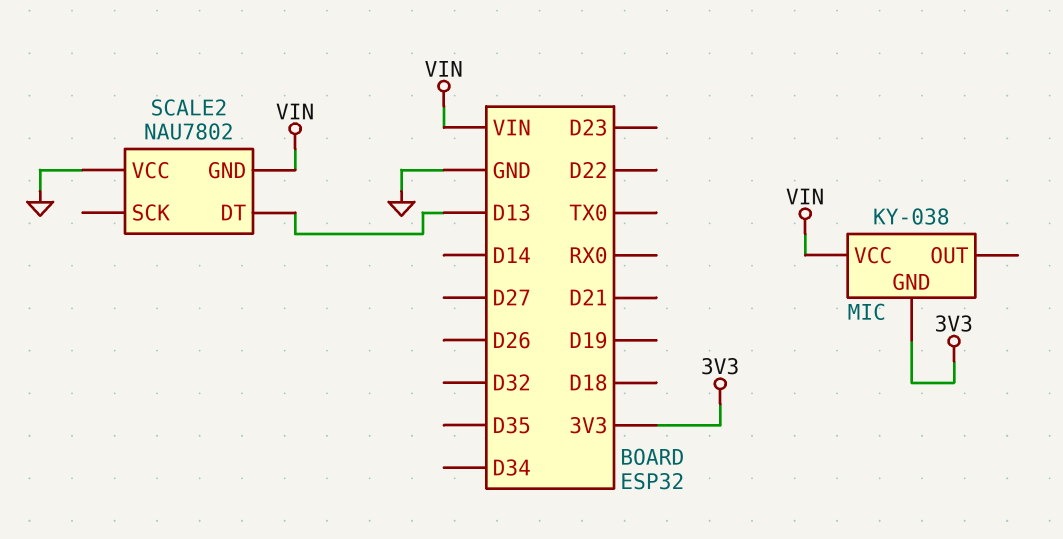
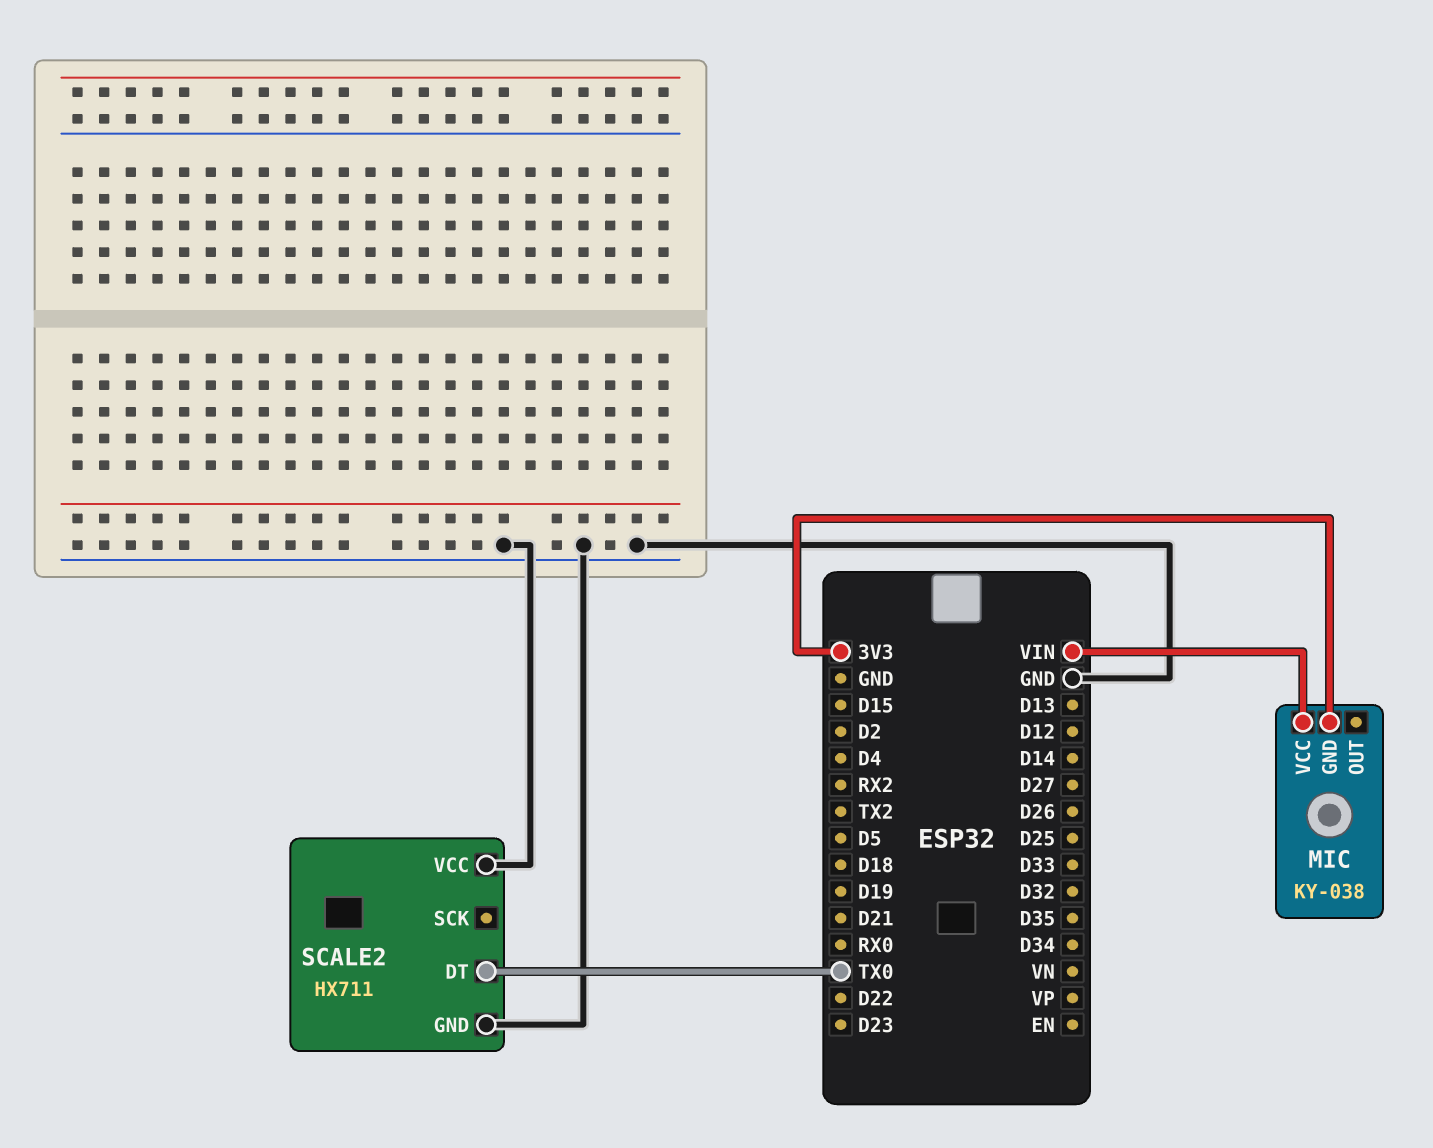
SCALE2: NAU7802 -> HX711
SCALE2 pin DT: D13 -> TX0
SCALE2 pin GND: VIN -> GND

